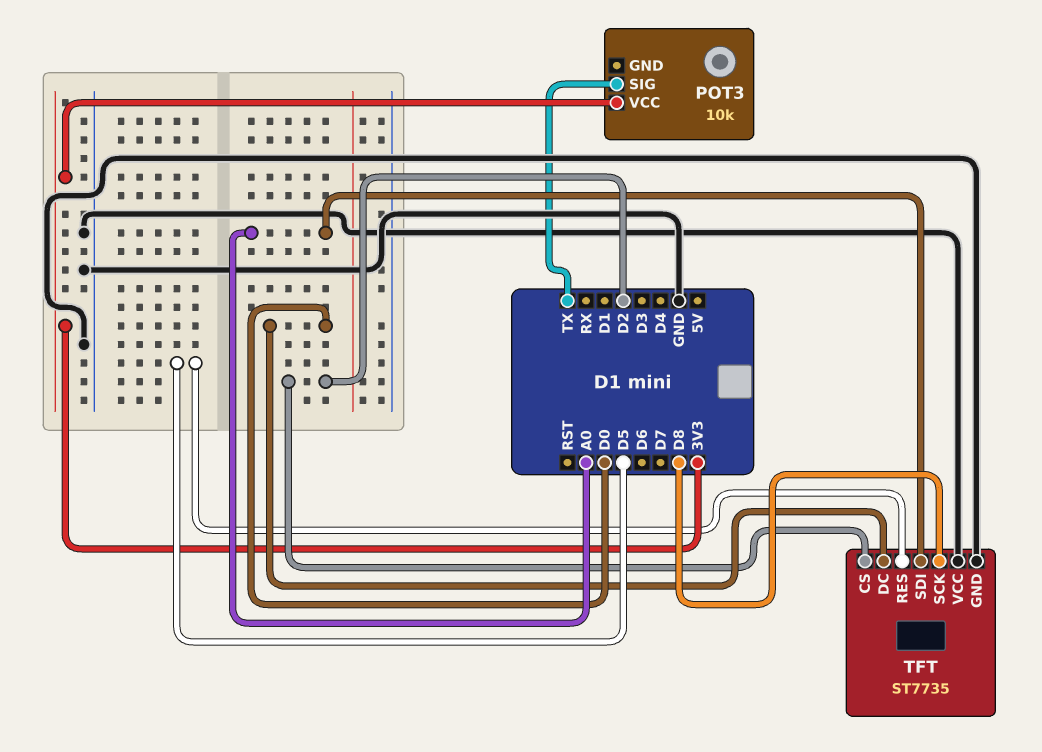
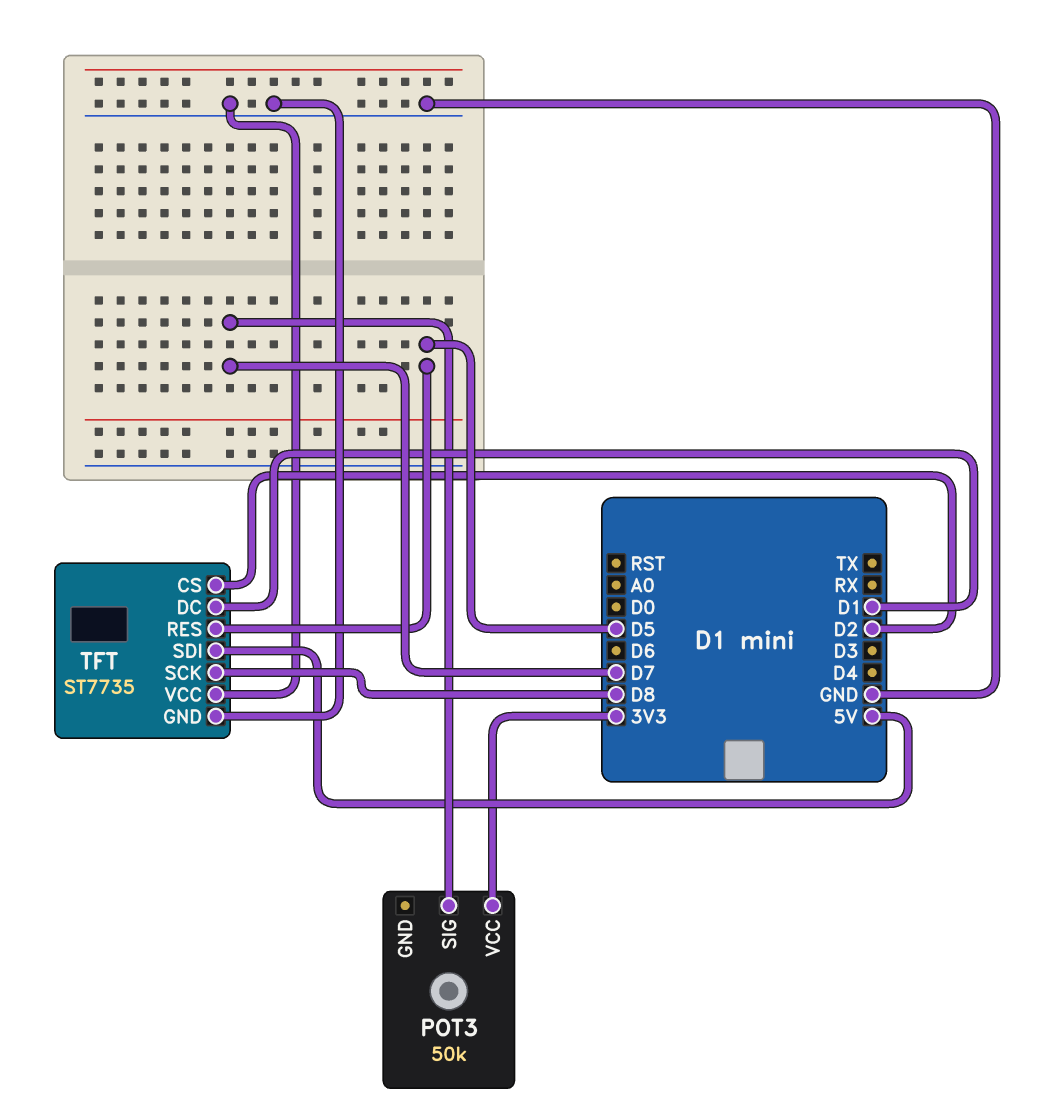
POT3: 10k -> 50k
POT3 pin SIG: TX -> D7
TFT pin DC: D0 -> D1
TFT pin SDI: A0 -> 5V

